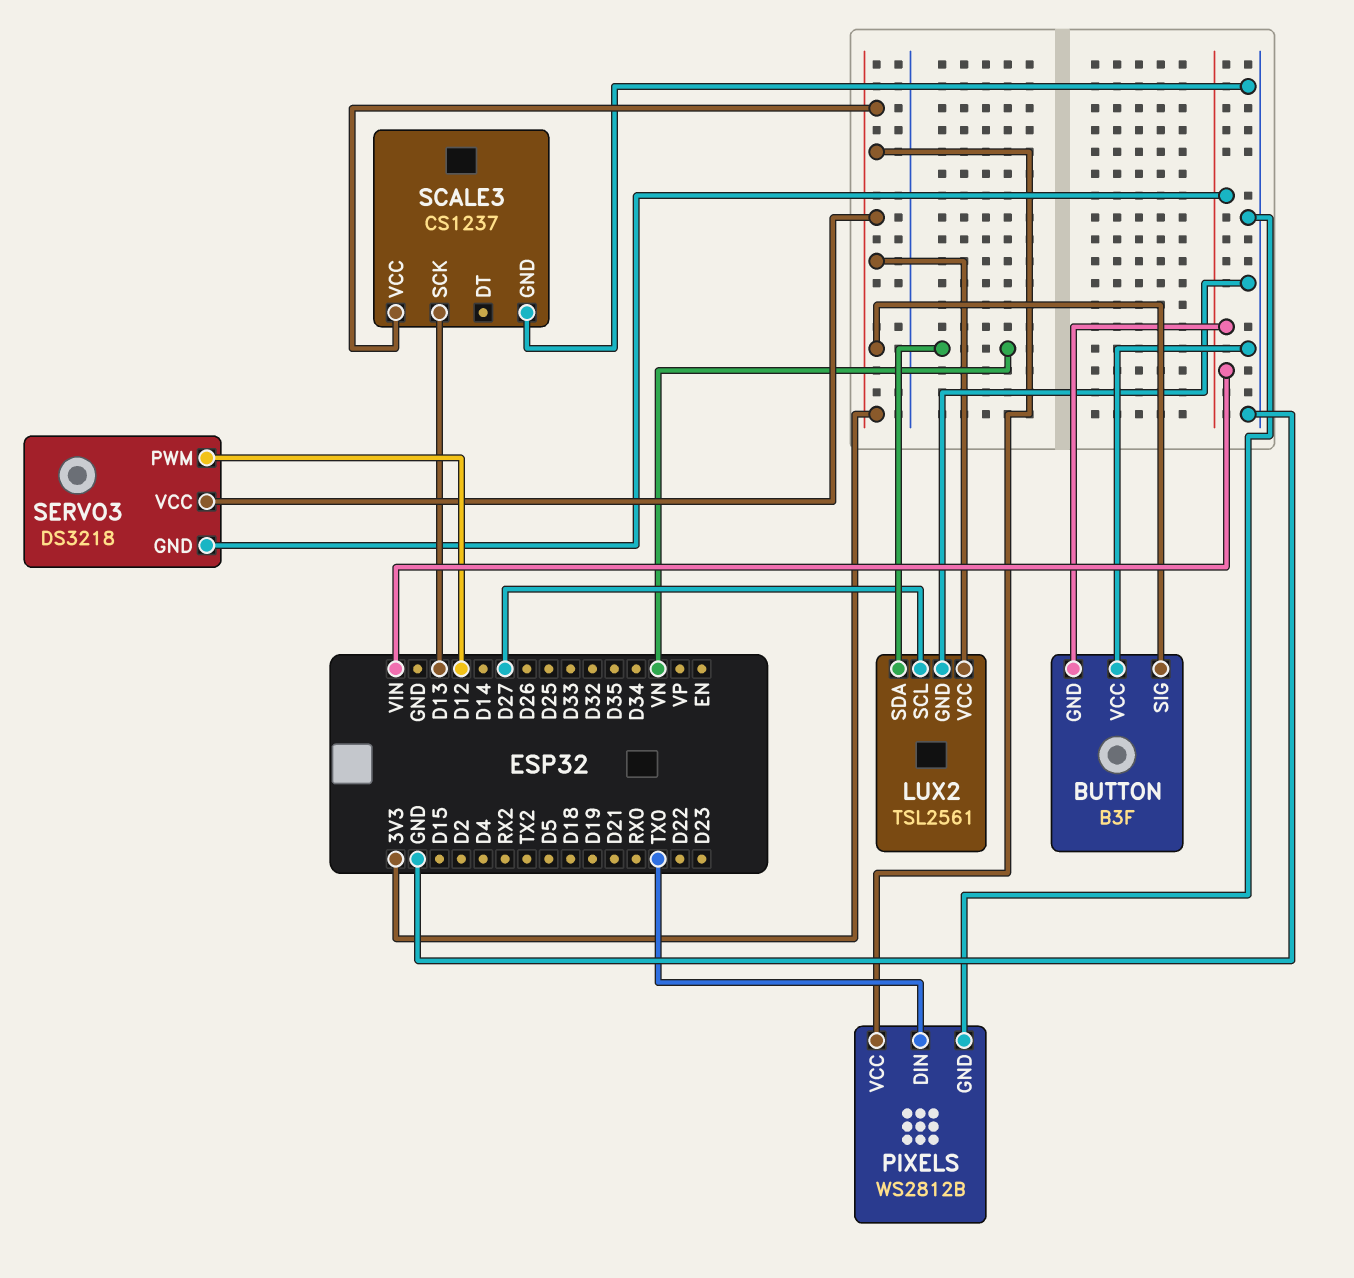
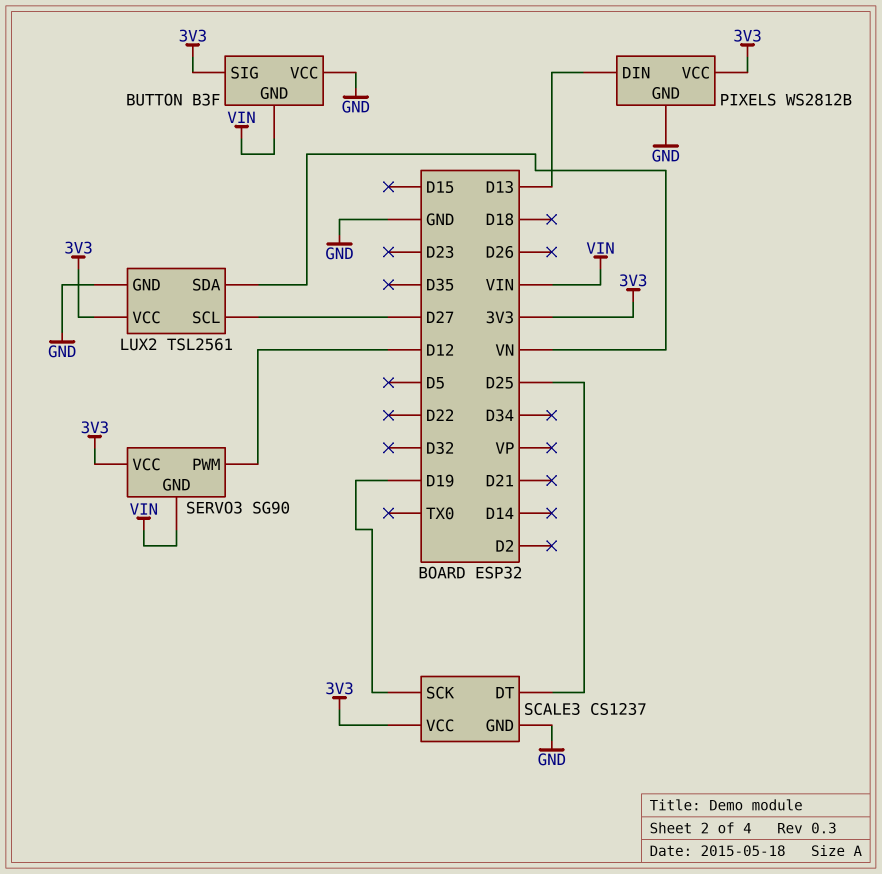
PIXELS pin DIN: TX0 -> D13
SCALE3 pin DT: none -> D25
SCALE3 pin SCK: D13 -> D19
SERVO3: DS3218 -> SG90

